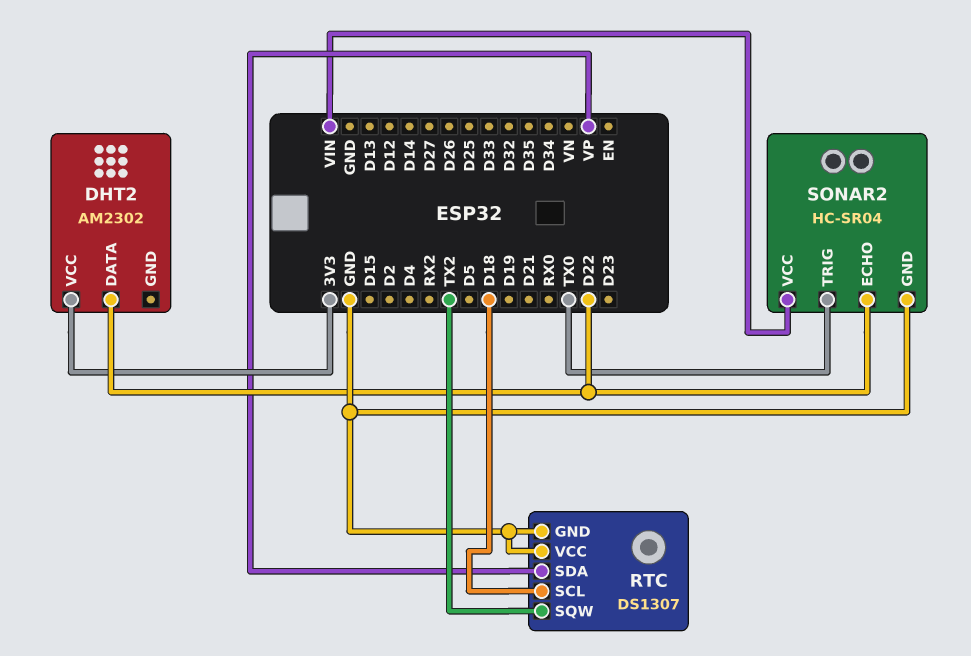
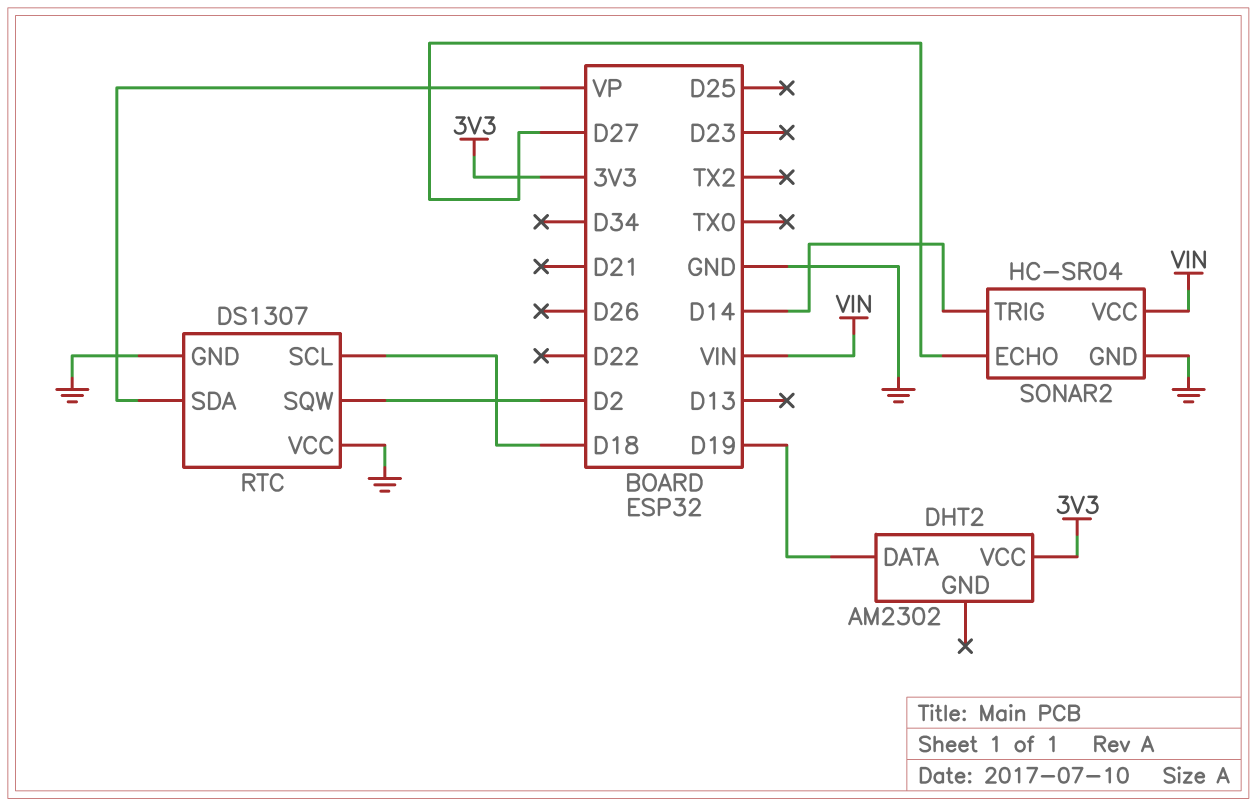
DHT2 pin DATA: D22 -> D19
RTC pin SQW: TX2 -> D2
SONAR2 pin ECHO: D22 -> D27
SONAR2 pin TRIG: TX0 -> D14

